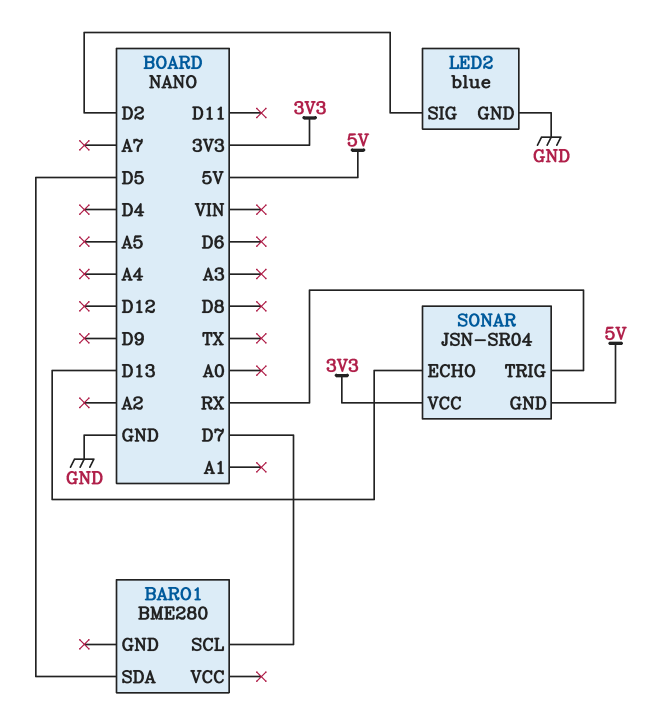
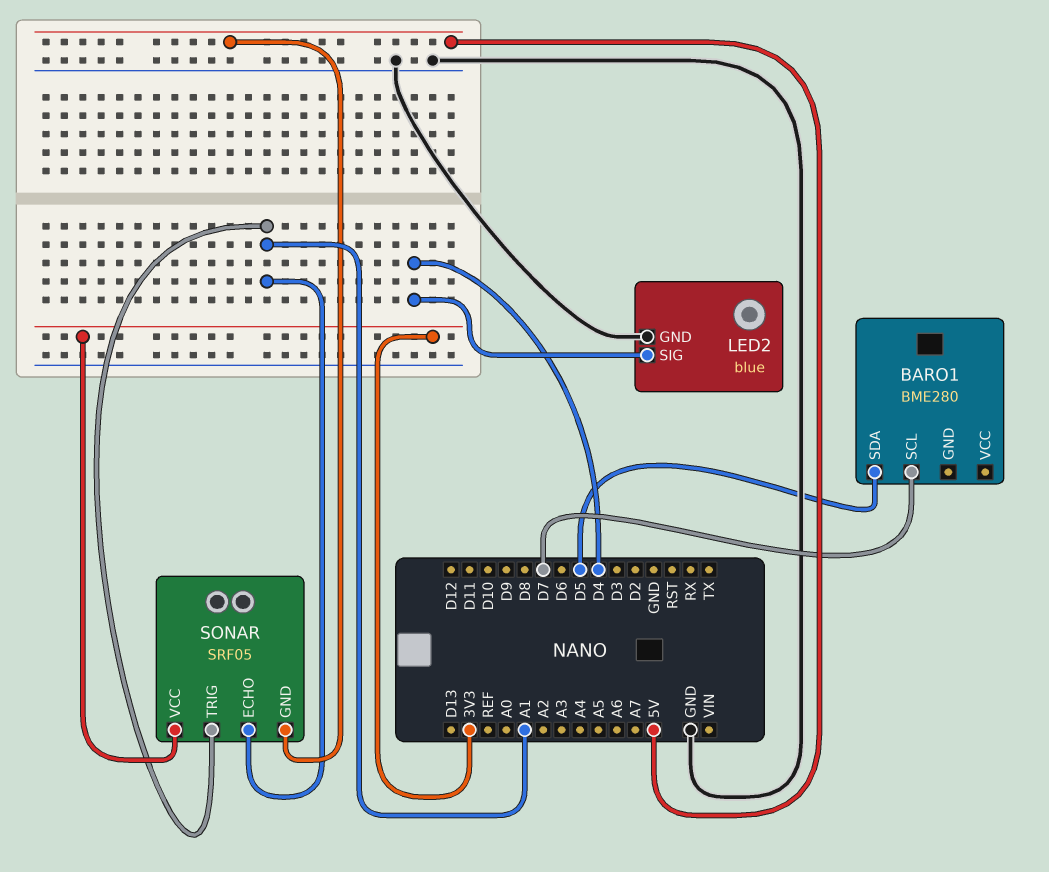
LED2 pin SIG: D2 -> D4
SONAR: JSN-SR04 -> SRF05
SONAR pin ECHO: D13 -> A1
SONAR pin TRIG: RX -> A1

